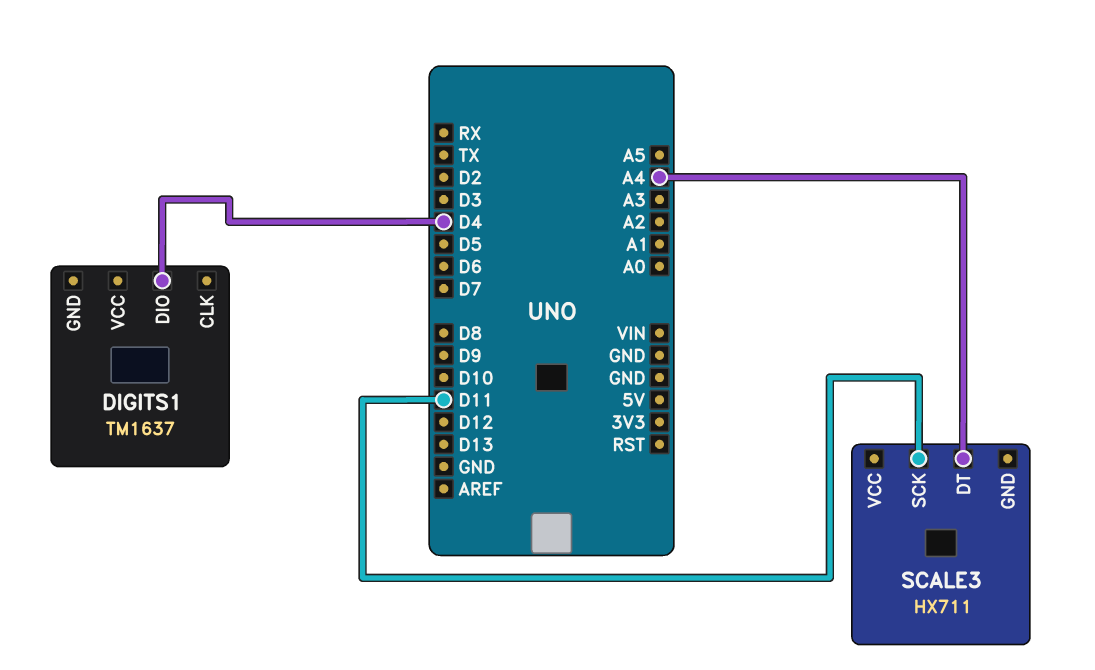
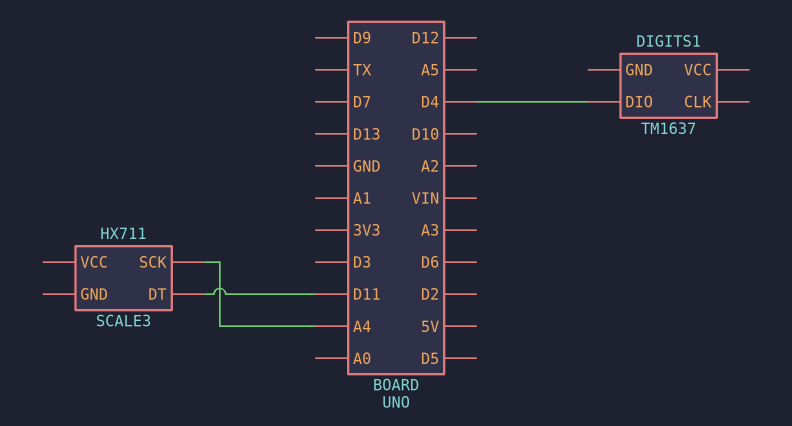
SCALE3 pin DT: A4 -> D11
SCALE3 pin SCK: D11 -> A4

